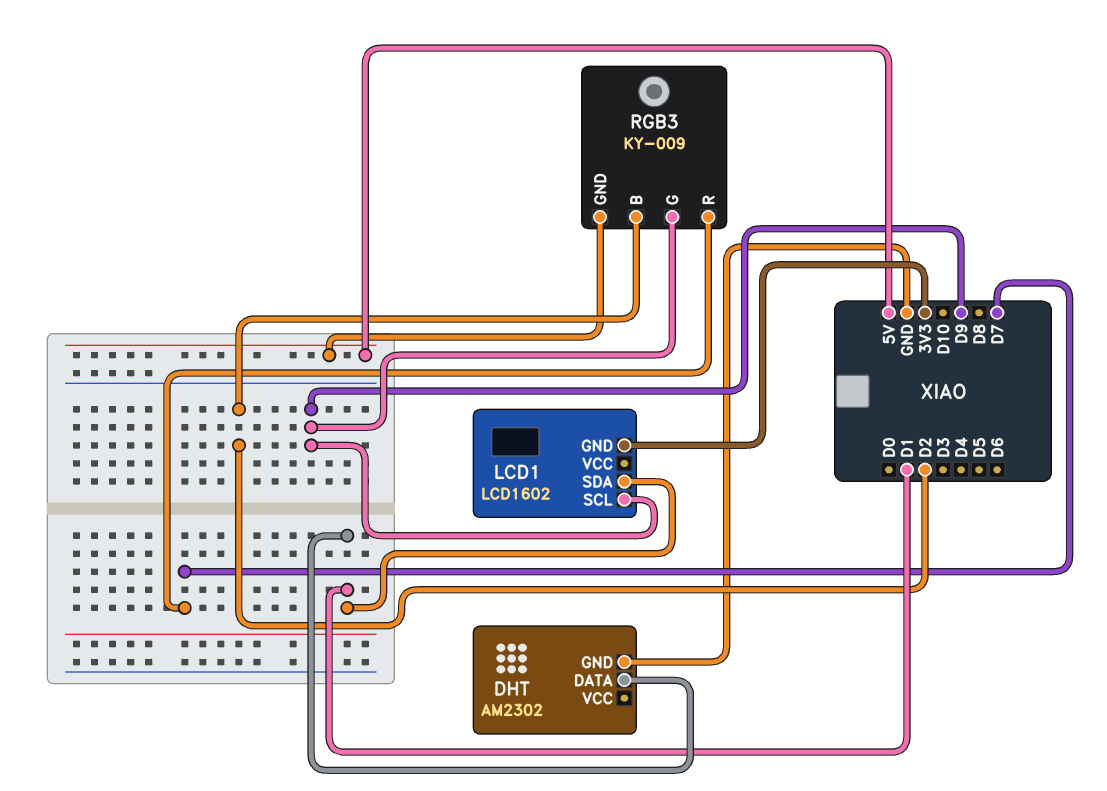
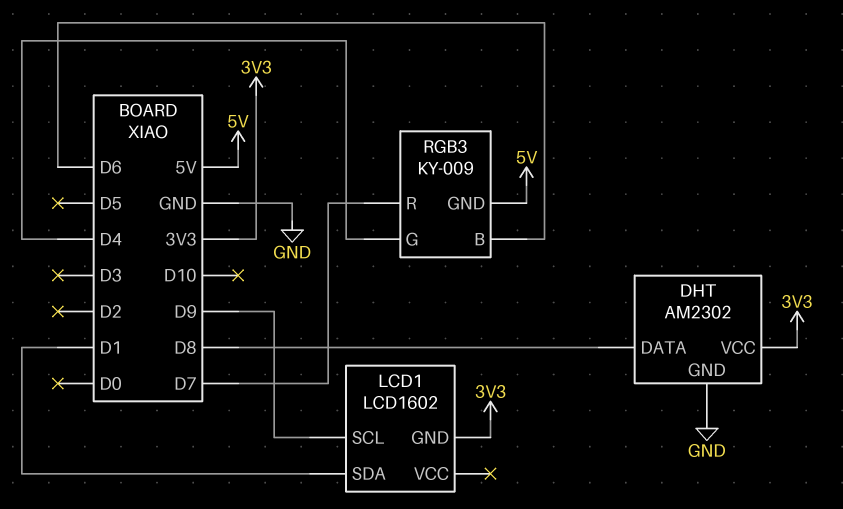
DHT pin DATA: D1 -> D8
DHT pin VCC: none -> 3V3
RGB3 pin B: D2 -> D6
RGB3 pin G: D9 -> D4

